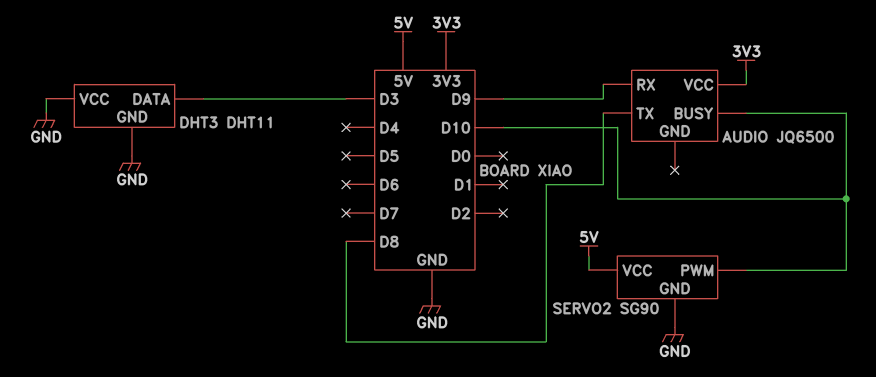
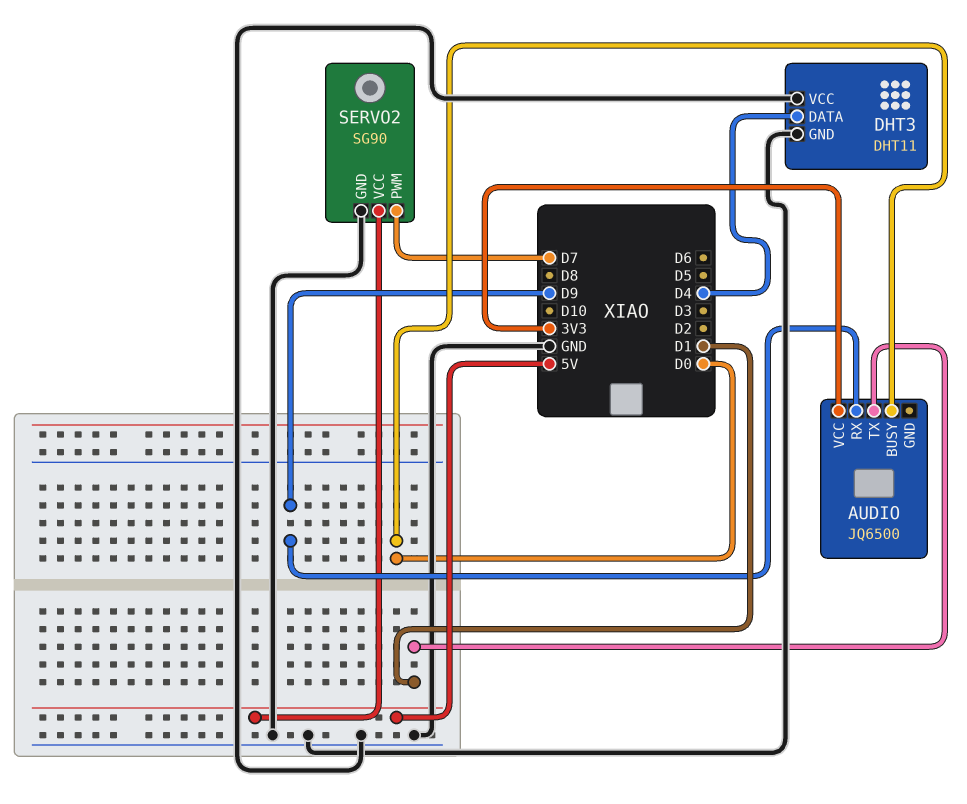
AUDIO pin BUSY: D10 -> D0
AUDIO pin TX: D8 -> D1
DHT3 pin DATA: D3 -> D4
SERVO2 pin PWM: D10 -> D7

